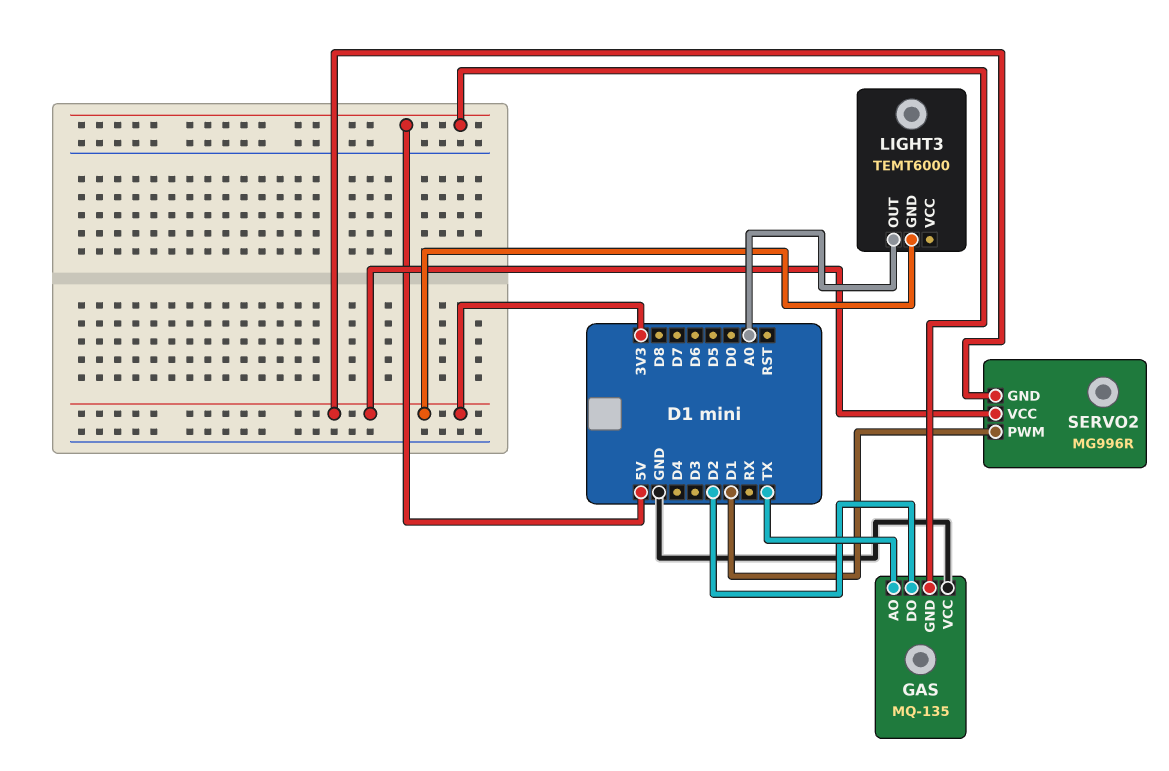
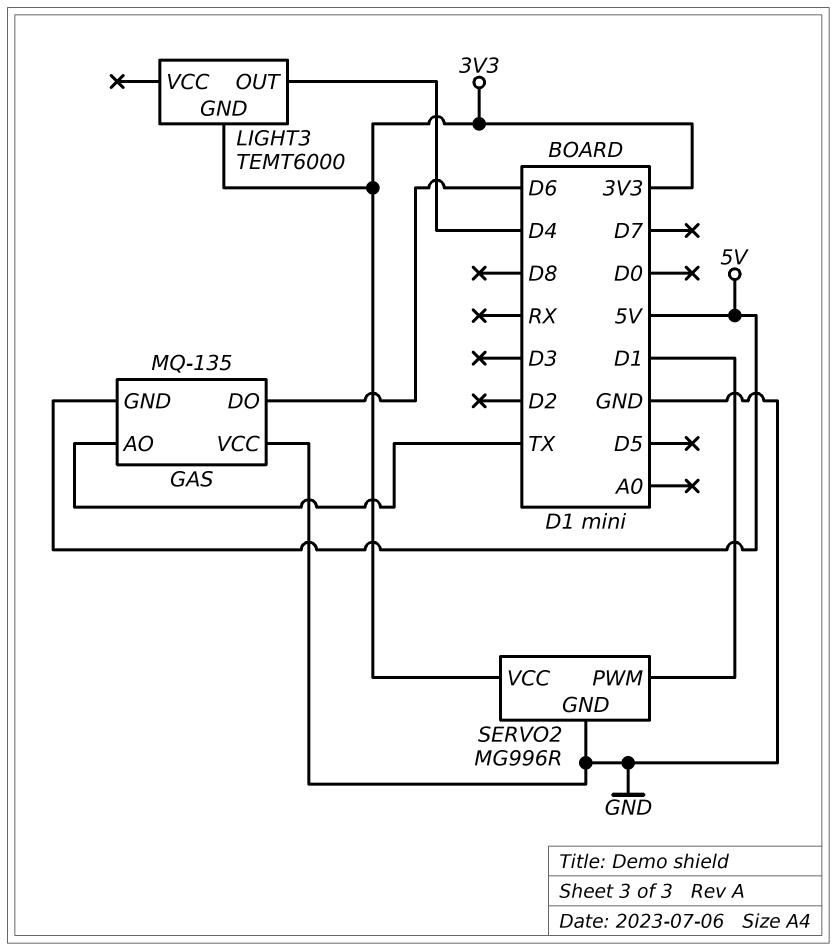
GAS pin DO: D2 -> D6
LIGHT3 pin OUT: A0 -> D4
SERVO2 pin GND: 3V3 -> GND

